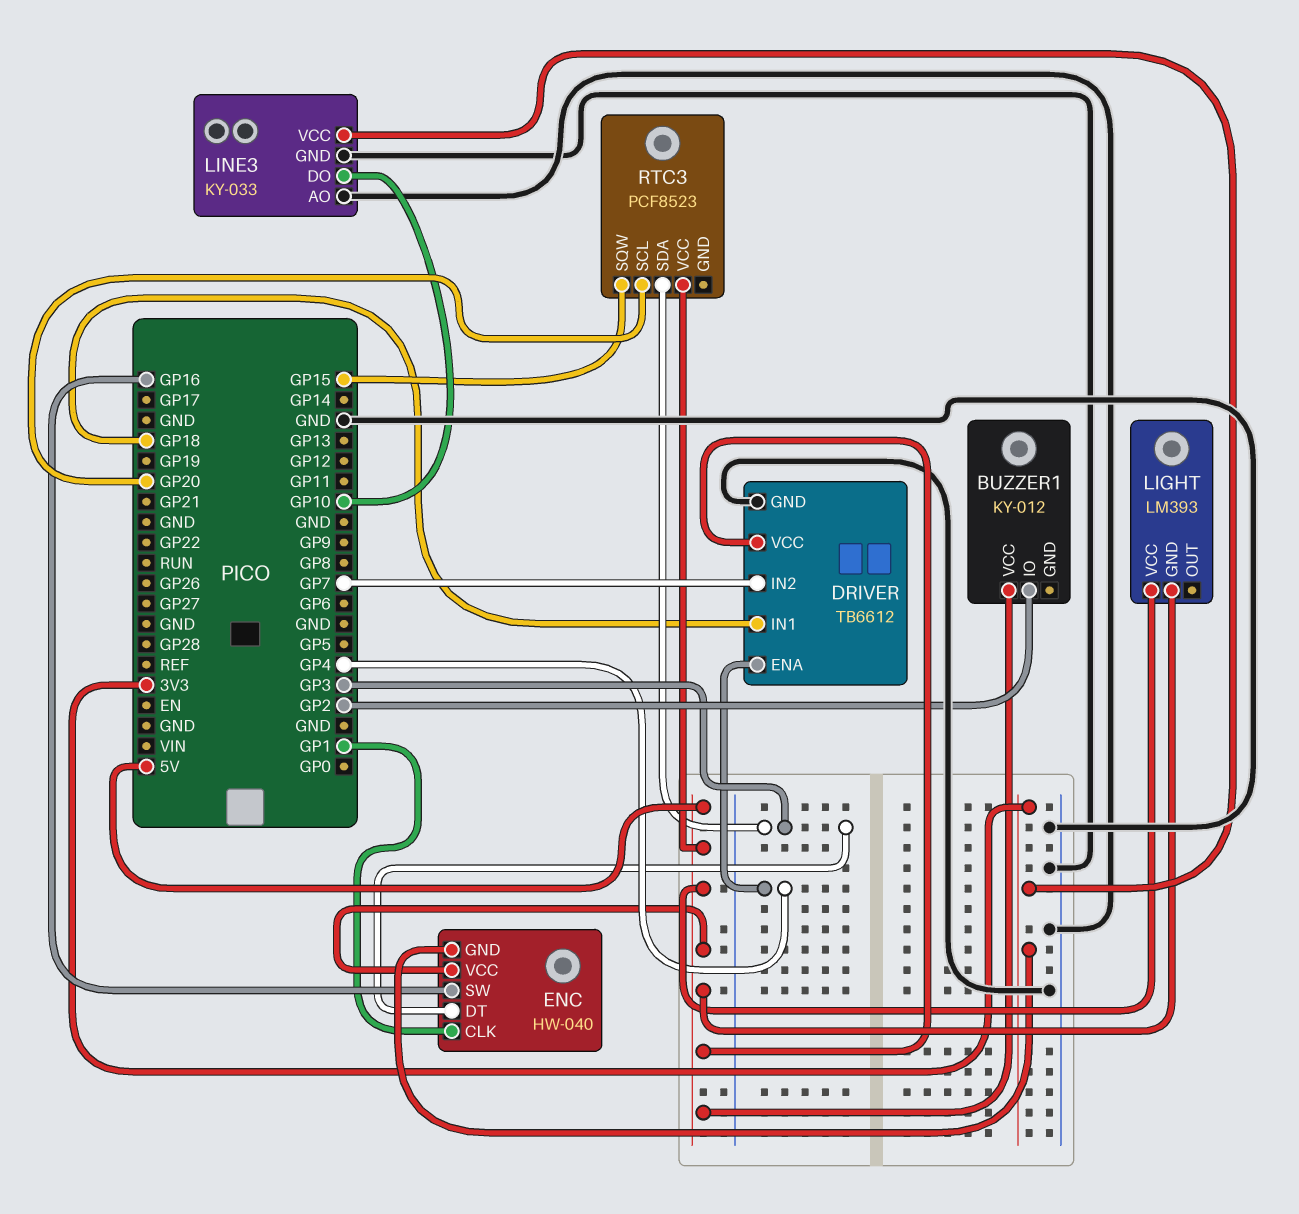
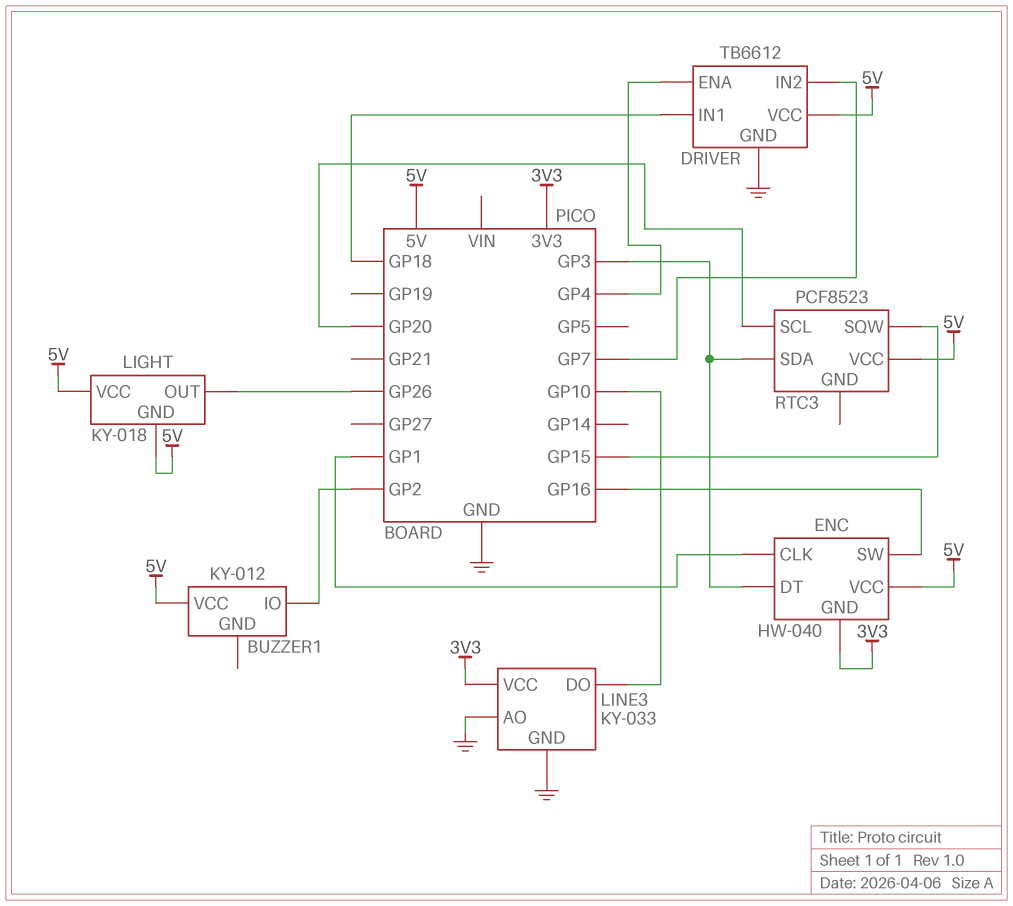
LIGHT: LM393 -> KY-018
LIGHT pin OUT: none -> GP26

